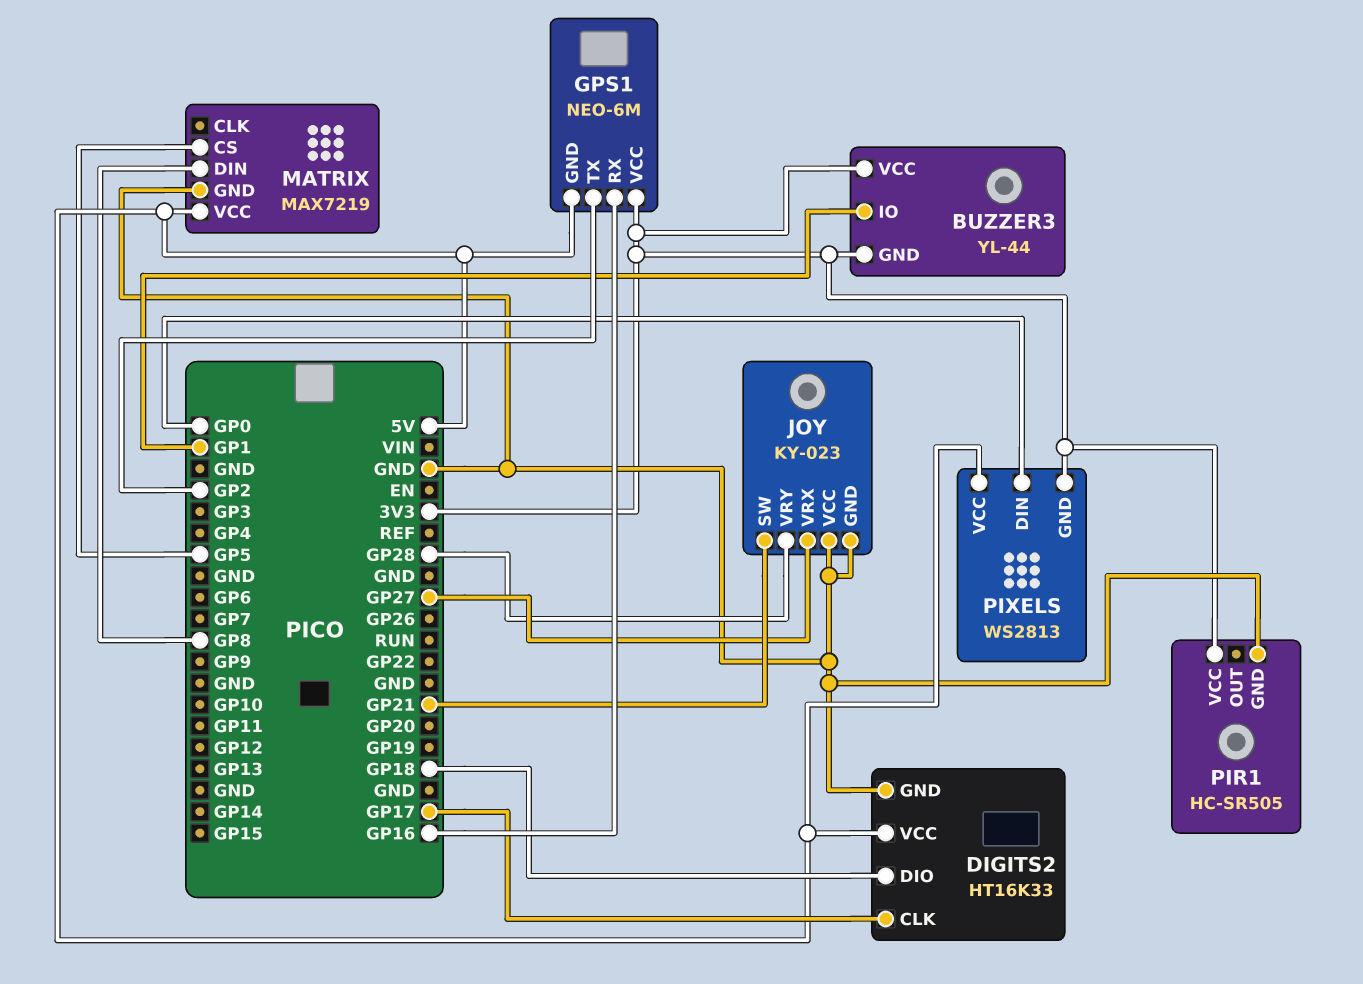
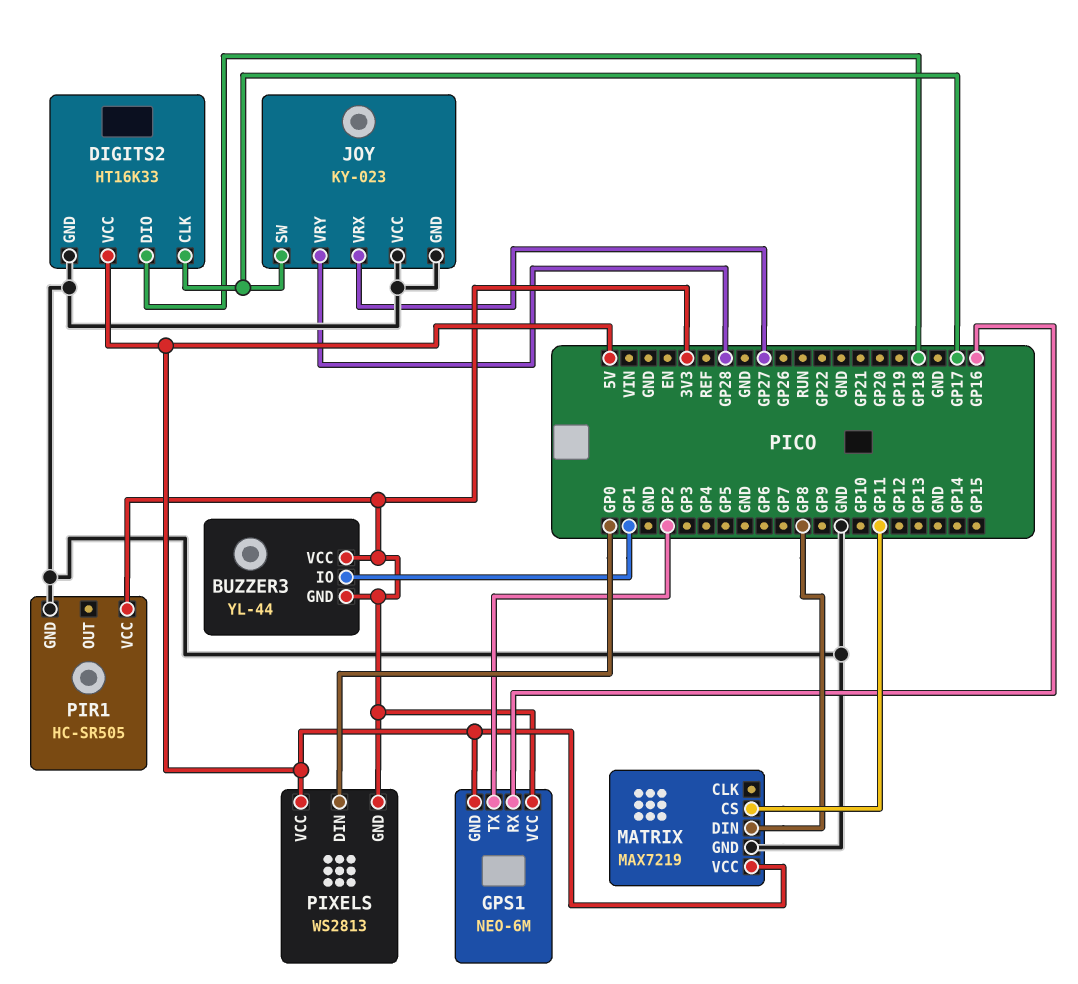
JOY pin SW: GP21 -> GP17
MATRIX pin CS: GP5 -> GP11

